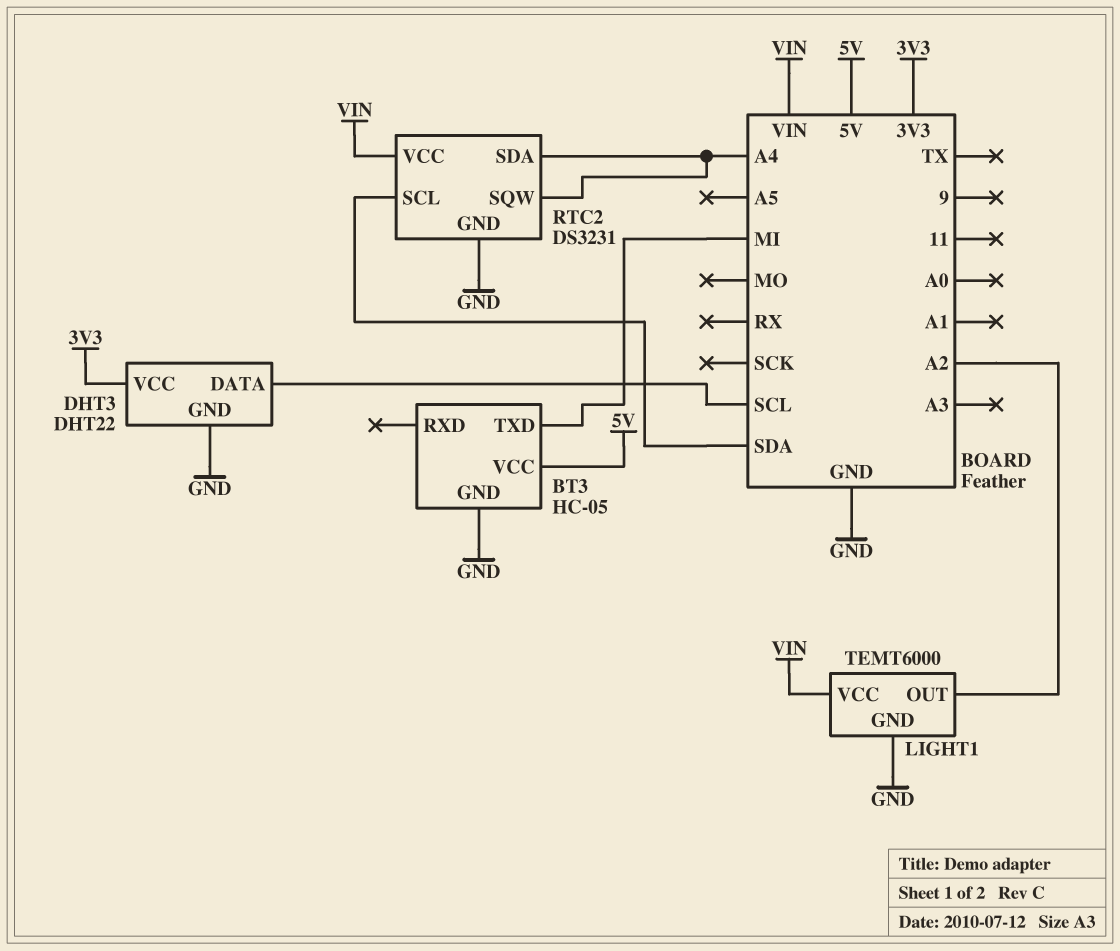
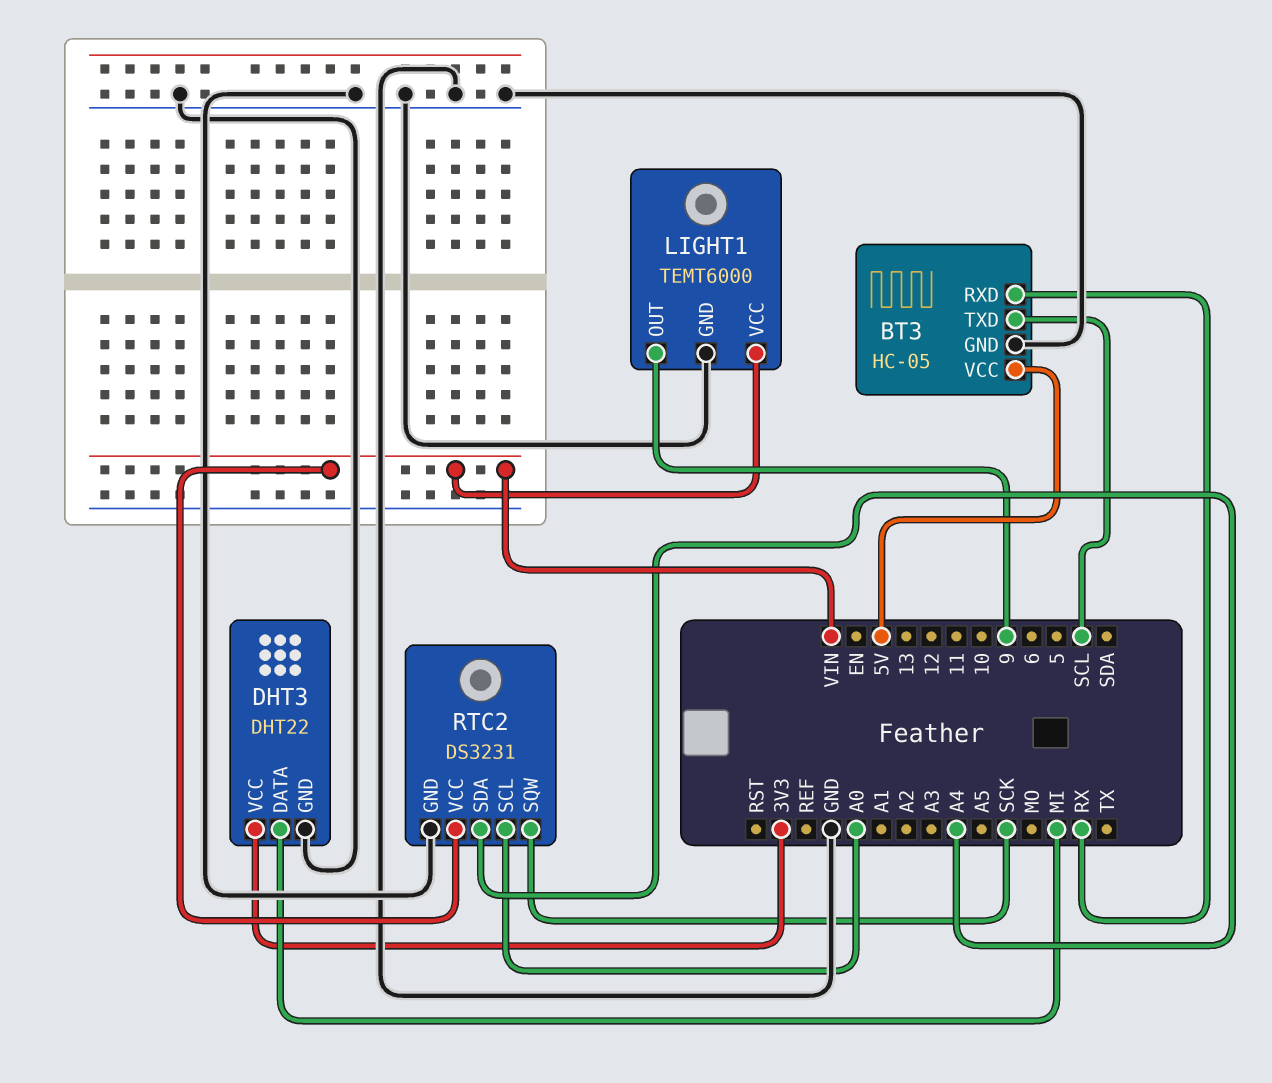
BT3 pin RXD: none -> RX
BT3 pin TXD: MI -> SCL
DHT3 pin DATA: SCL -> MI
LIGHT1 pin OUT: A2 -> 9
RTC2 pin SCL: SDA -> A0
RTC2 pin SQW: A4 -> SCK

